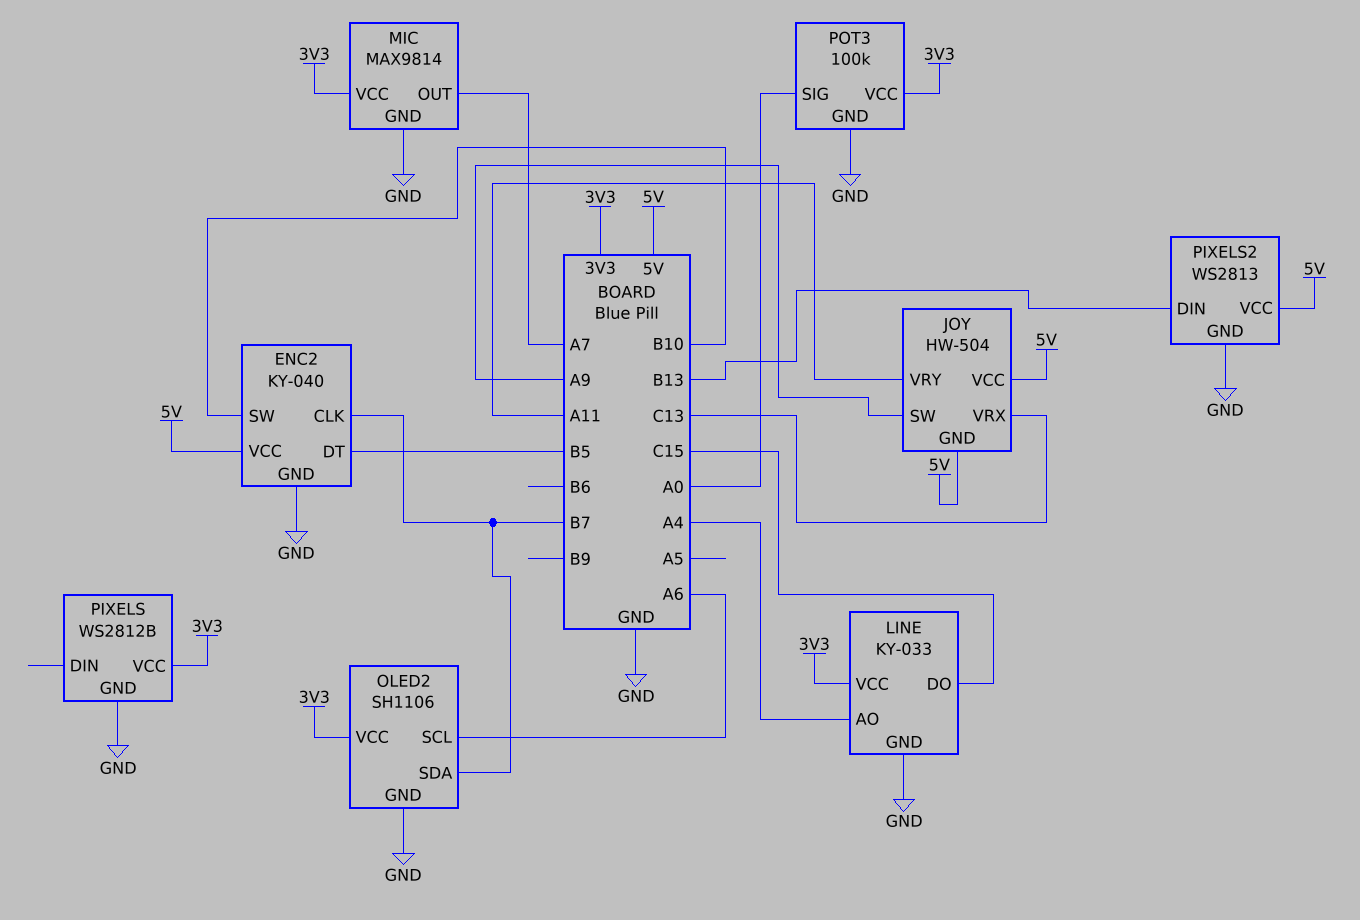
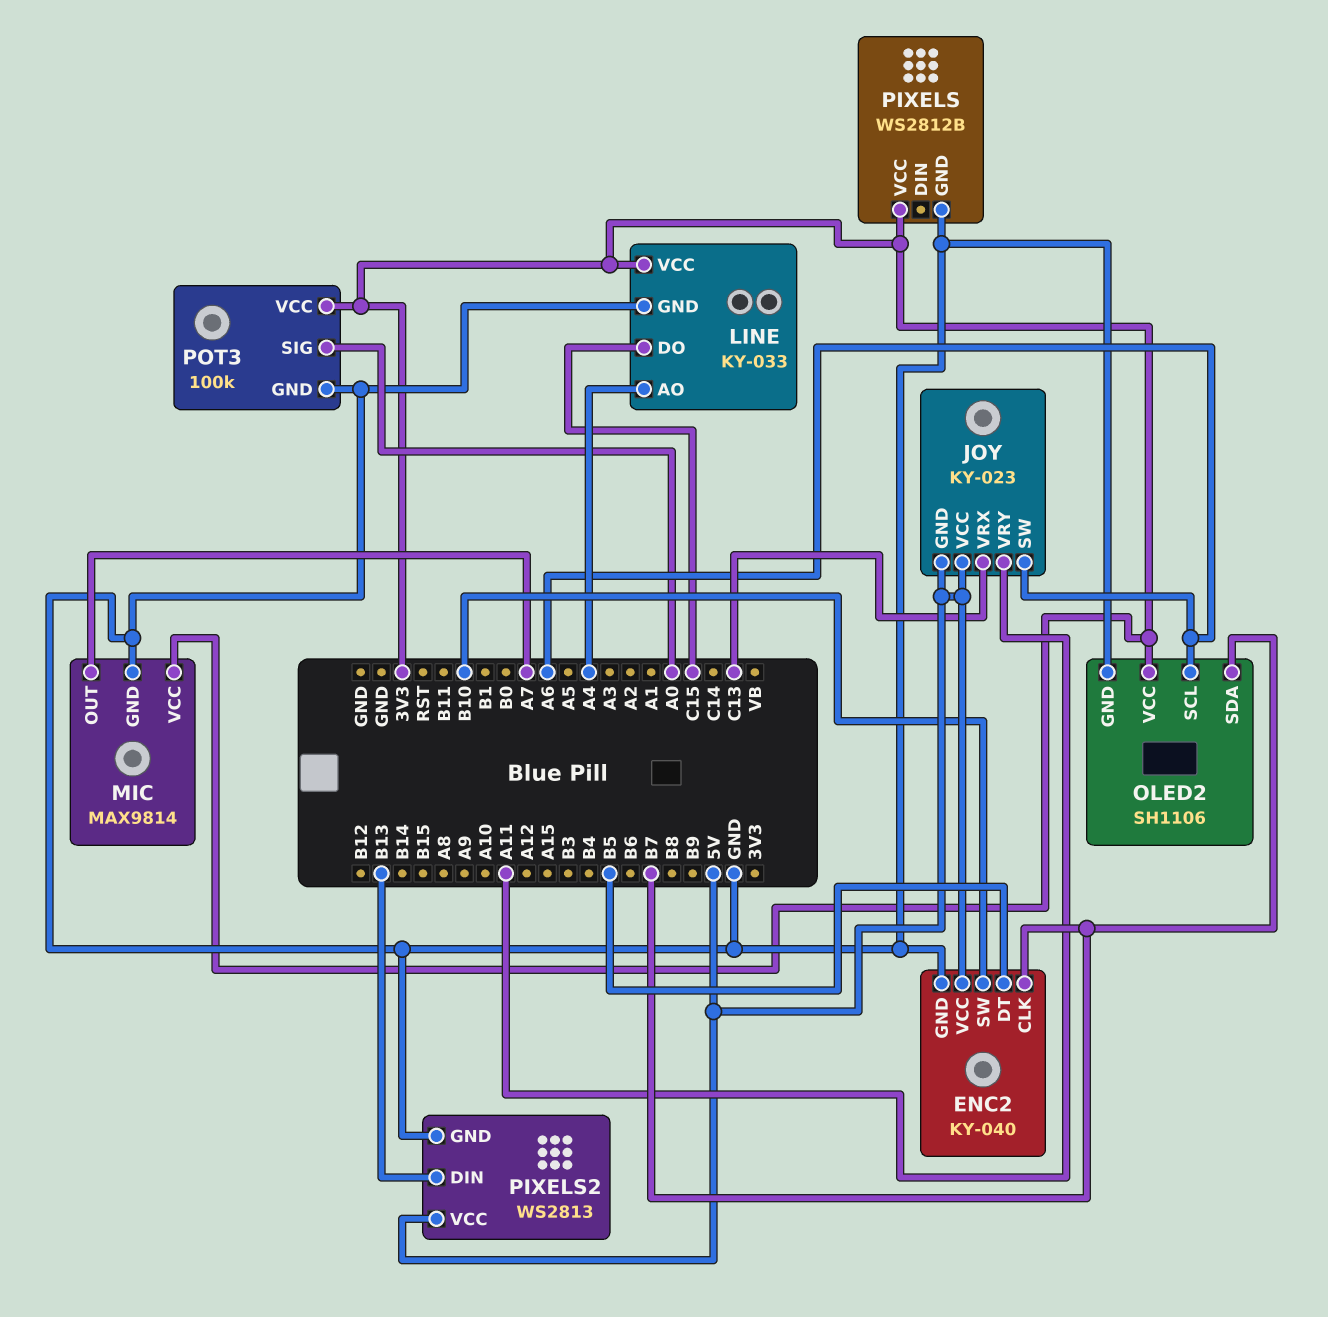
JOY: HW-504 -> KY-023
JOY pin SW: A9 -> A6

